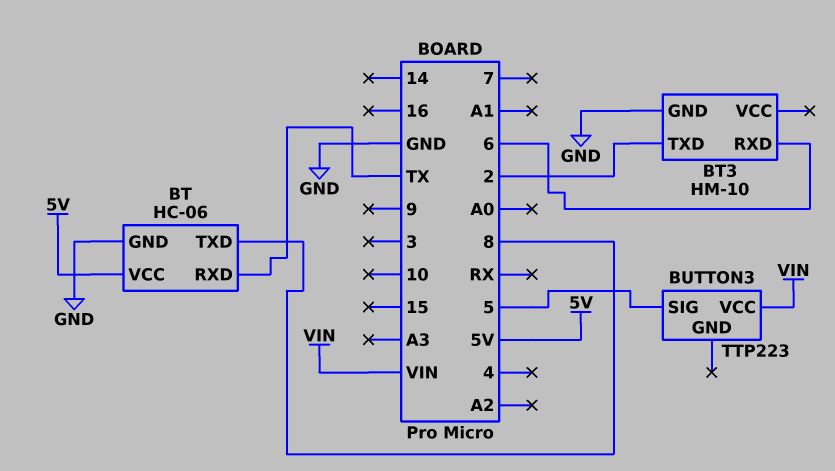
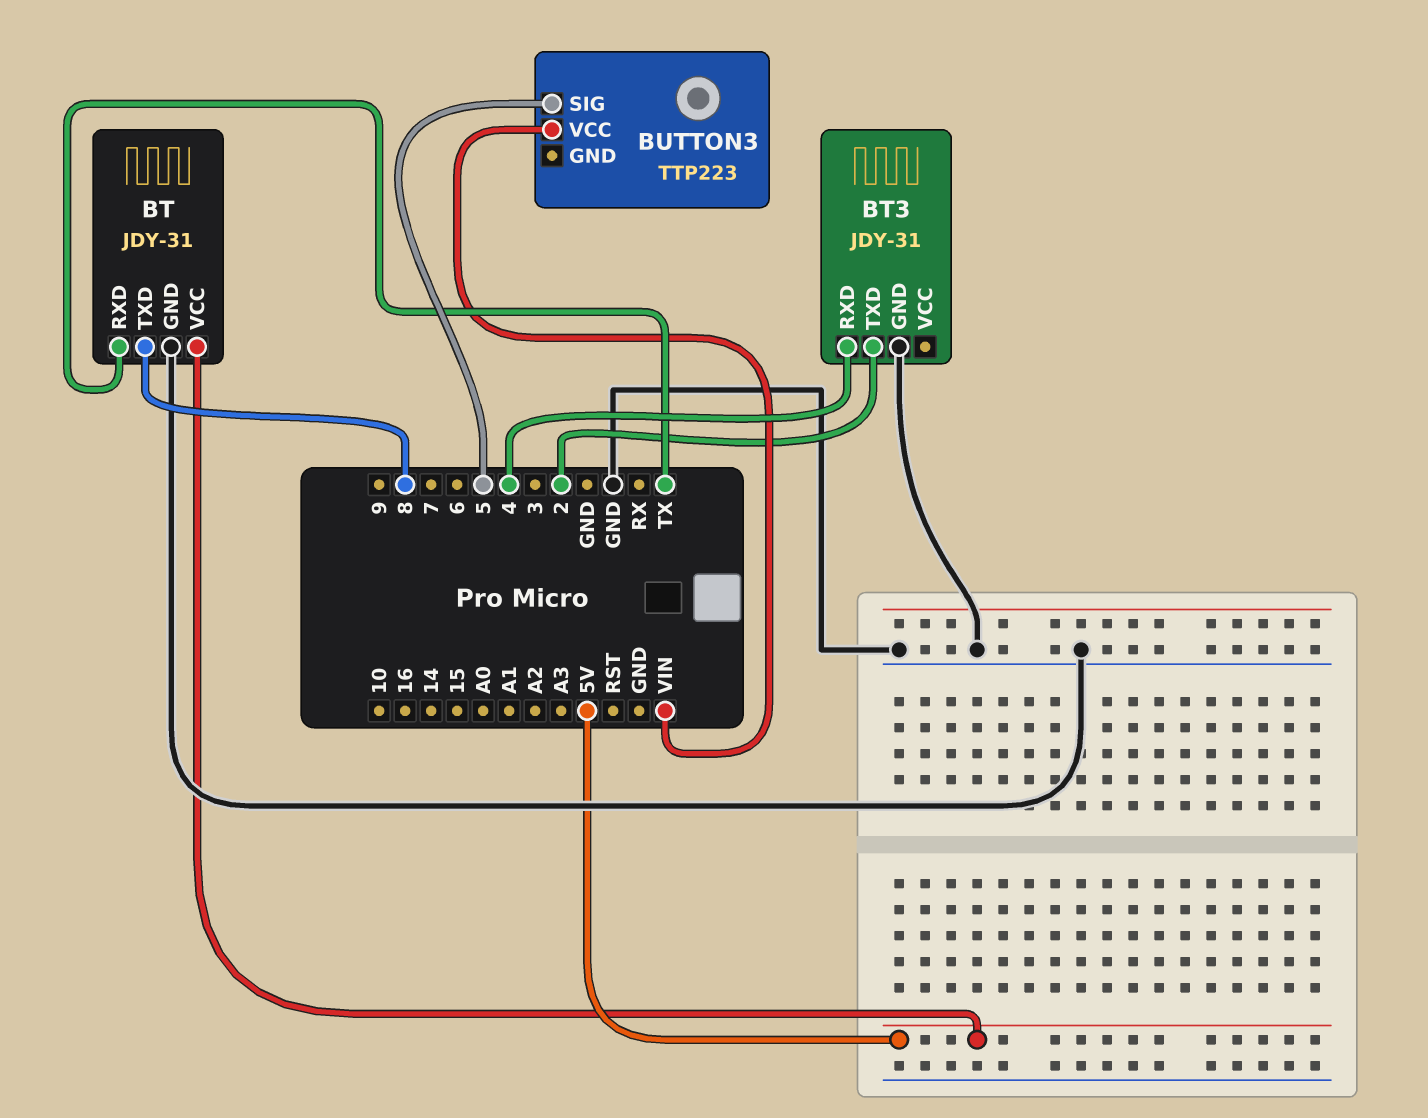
BT: HC-06 -> JDY-31
BT3: HM-10 -> JDY-31
BT3 pin RXD: 6 -> 4

